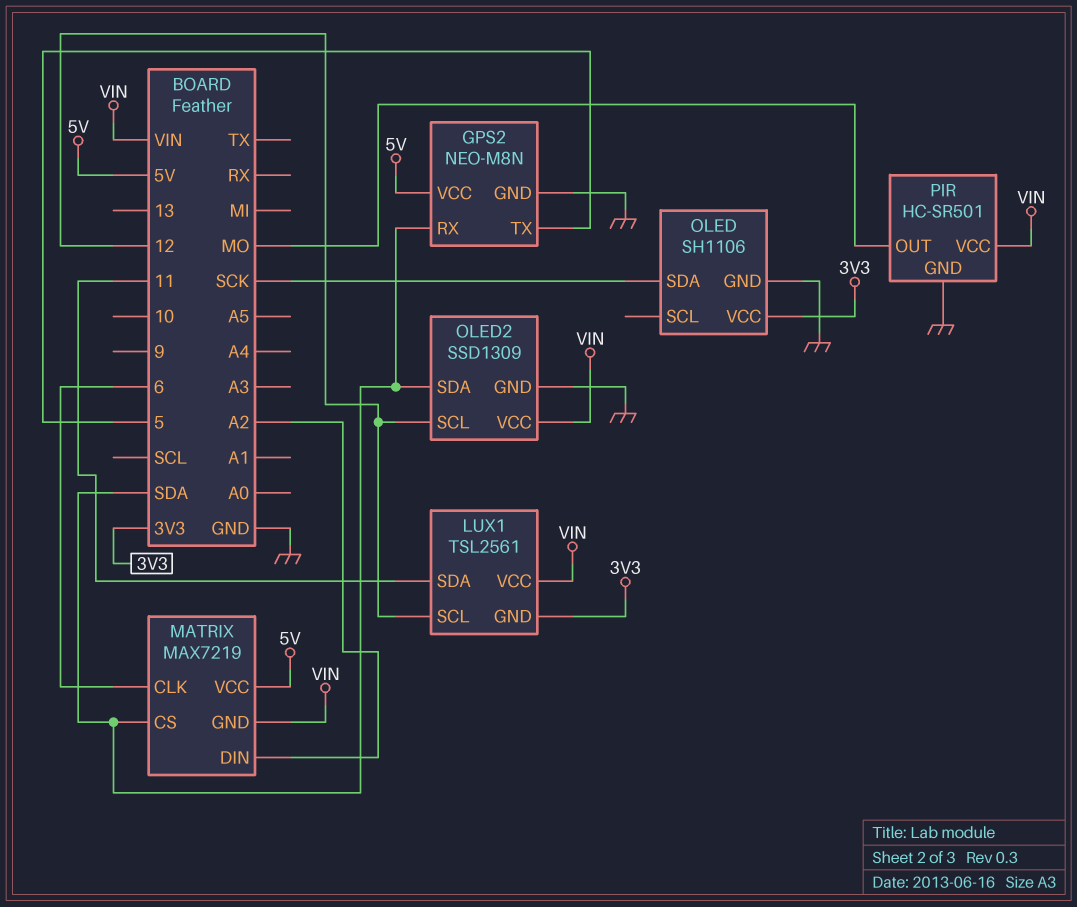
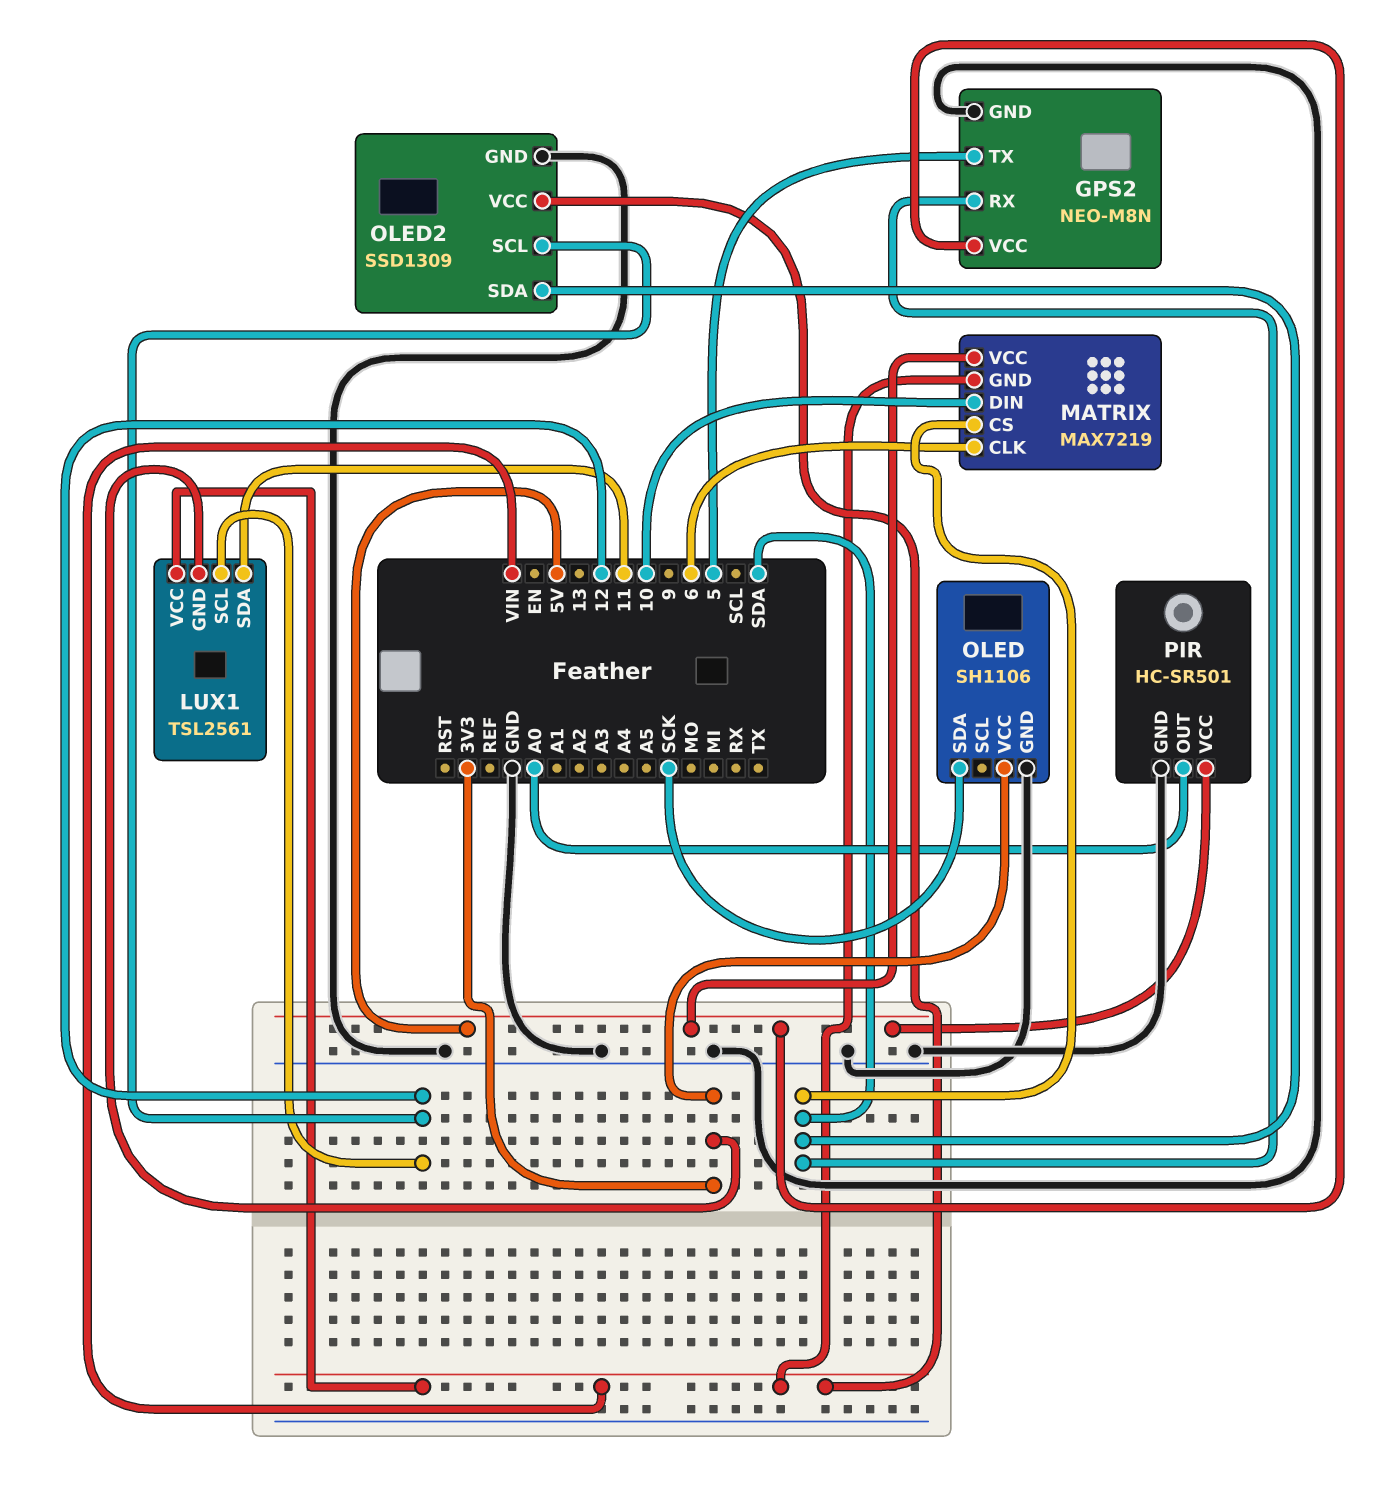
MATRIX pin DIN: A2 -> 10
PIR pin OUT: MO -> A0
PIR pin VCC: VIN -> 5V

